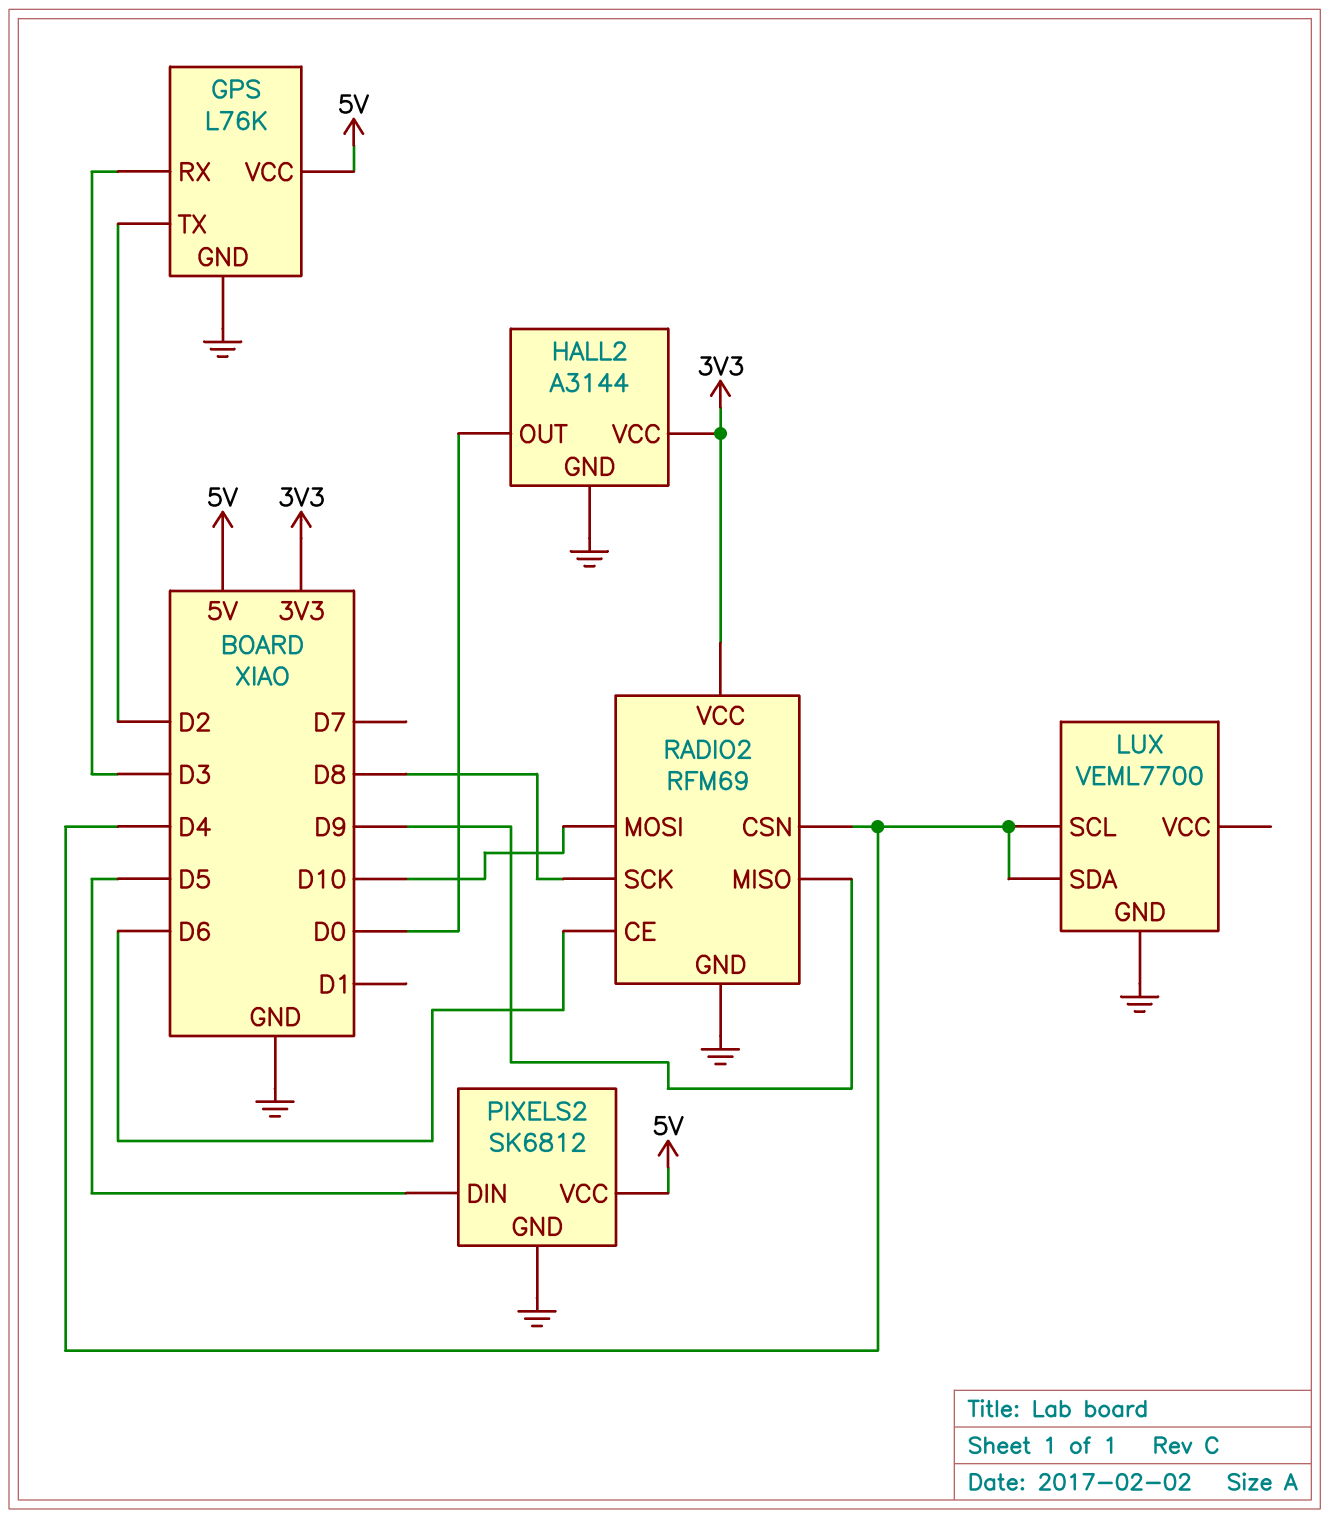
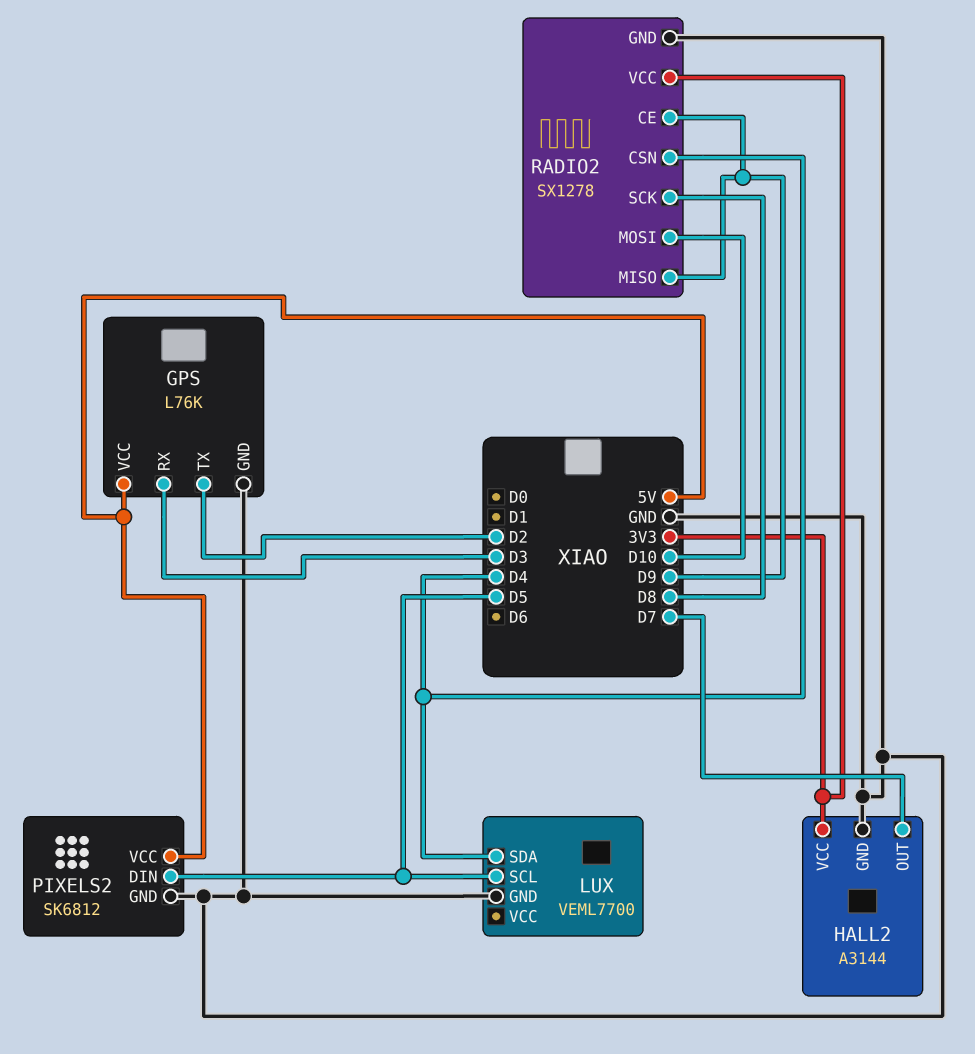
HALL2 pin OUT: D0 -> D7
LUX pin SCL: D4 -> D5
RADIO2: RFM69 -> SX1278
RADIO2 pin CE: D6 -> D9

